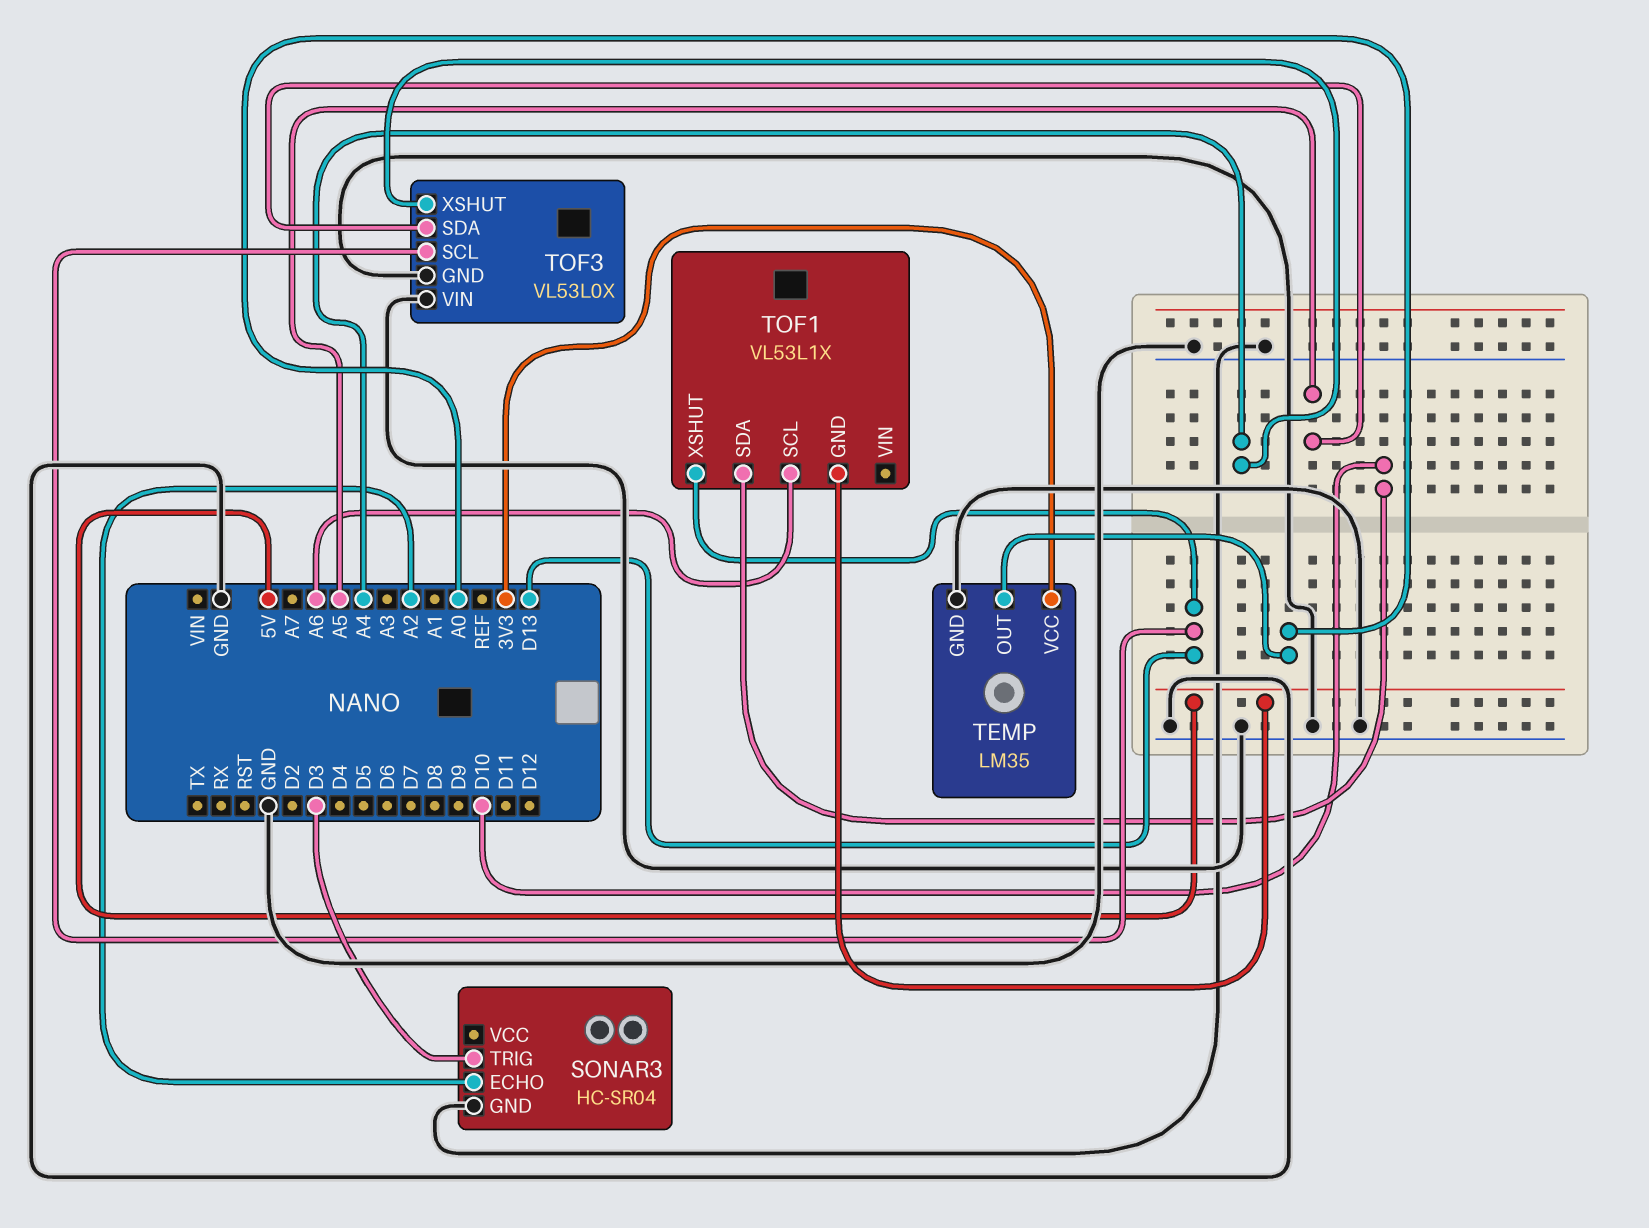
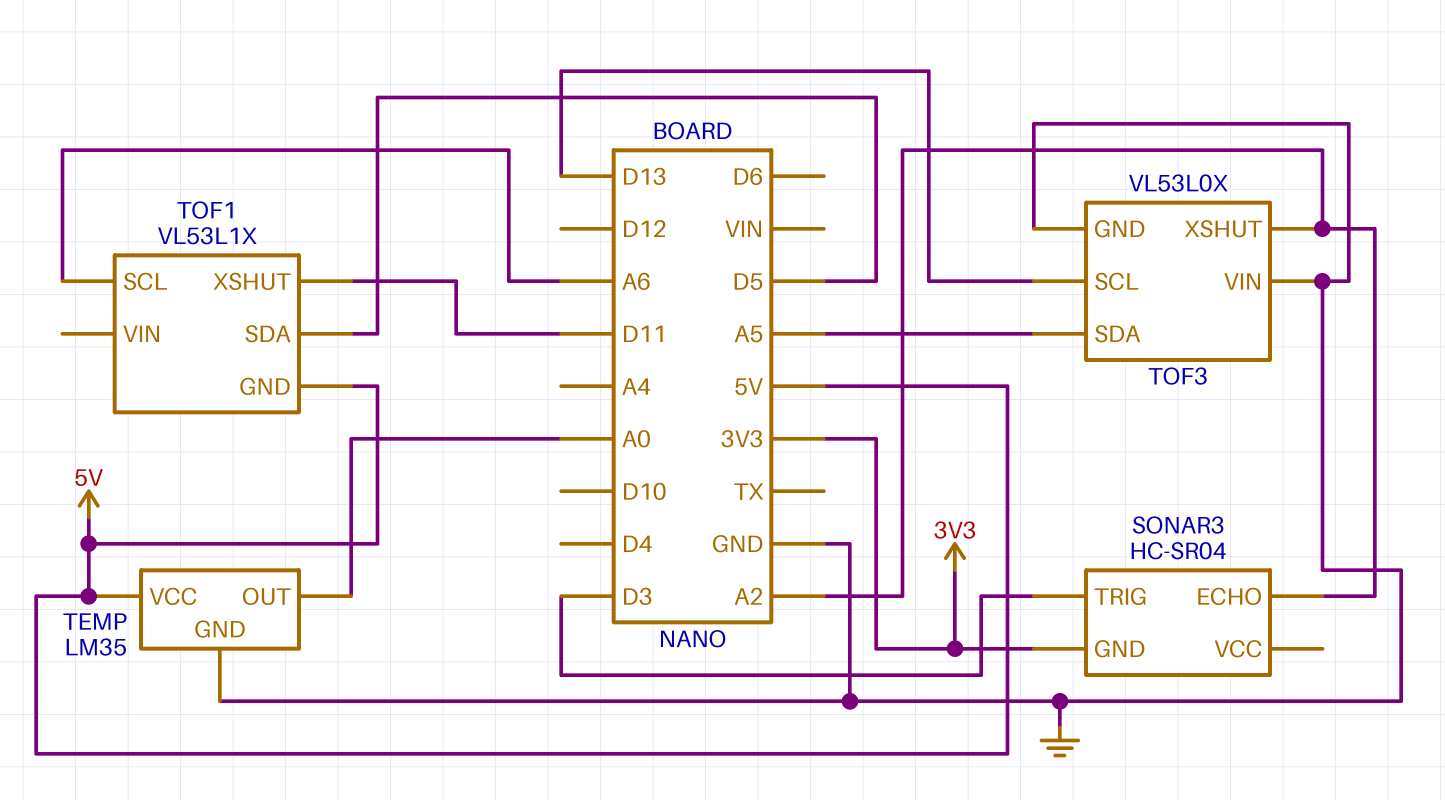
SONAR3 pin GND: GND -> 3V3
TEMP pin VCC: 3V3 -> 5V
TOF1 pin SDA: D10 -> D5
TOF1 pin XSHUT: D13 -> D11
TOF3 pin XSHUT: A4 -> A2

